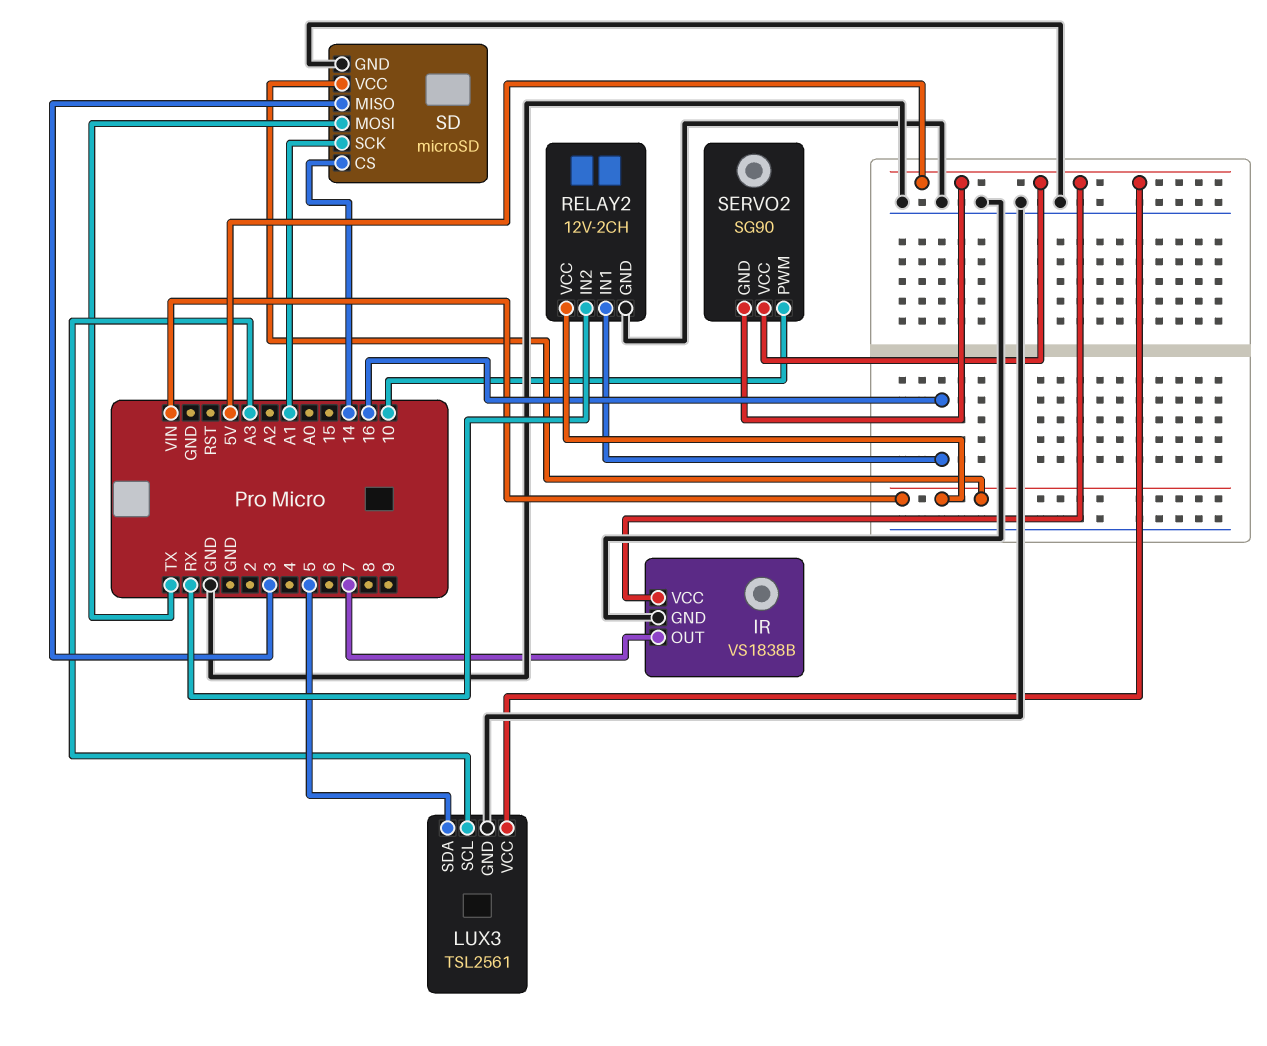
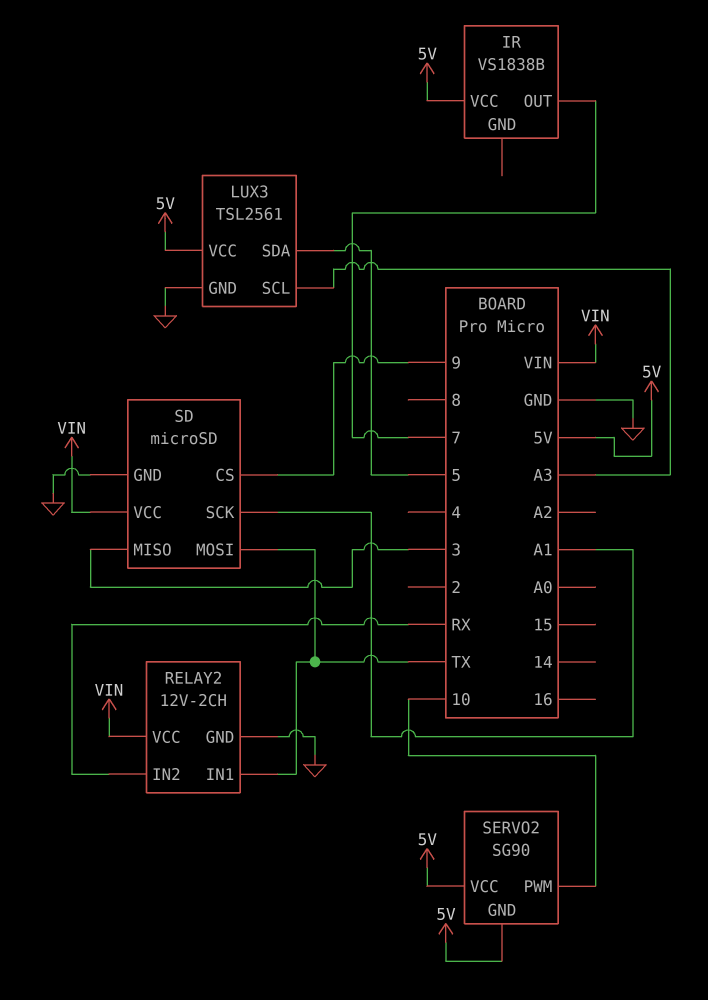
IR pin GND: GND -> none
RELAY2 pin IN1: 16 -> TX
SD pin CS: 14 -> 9

